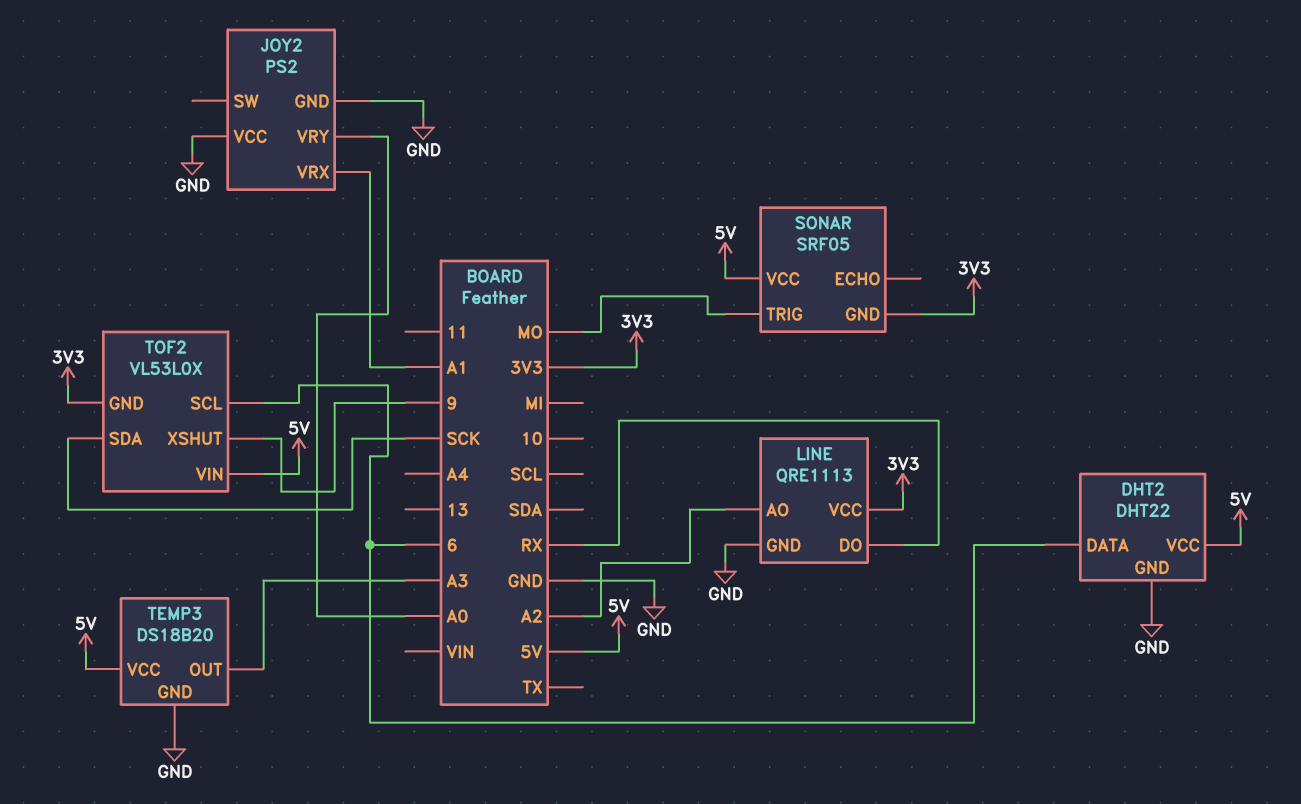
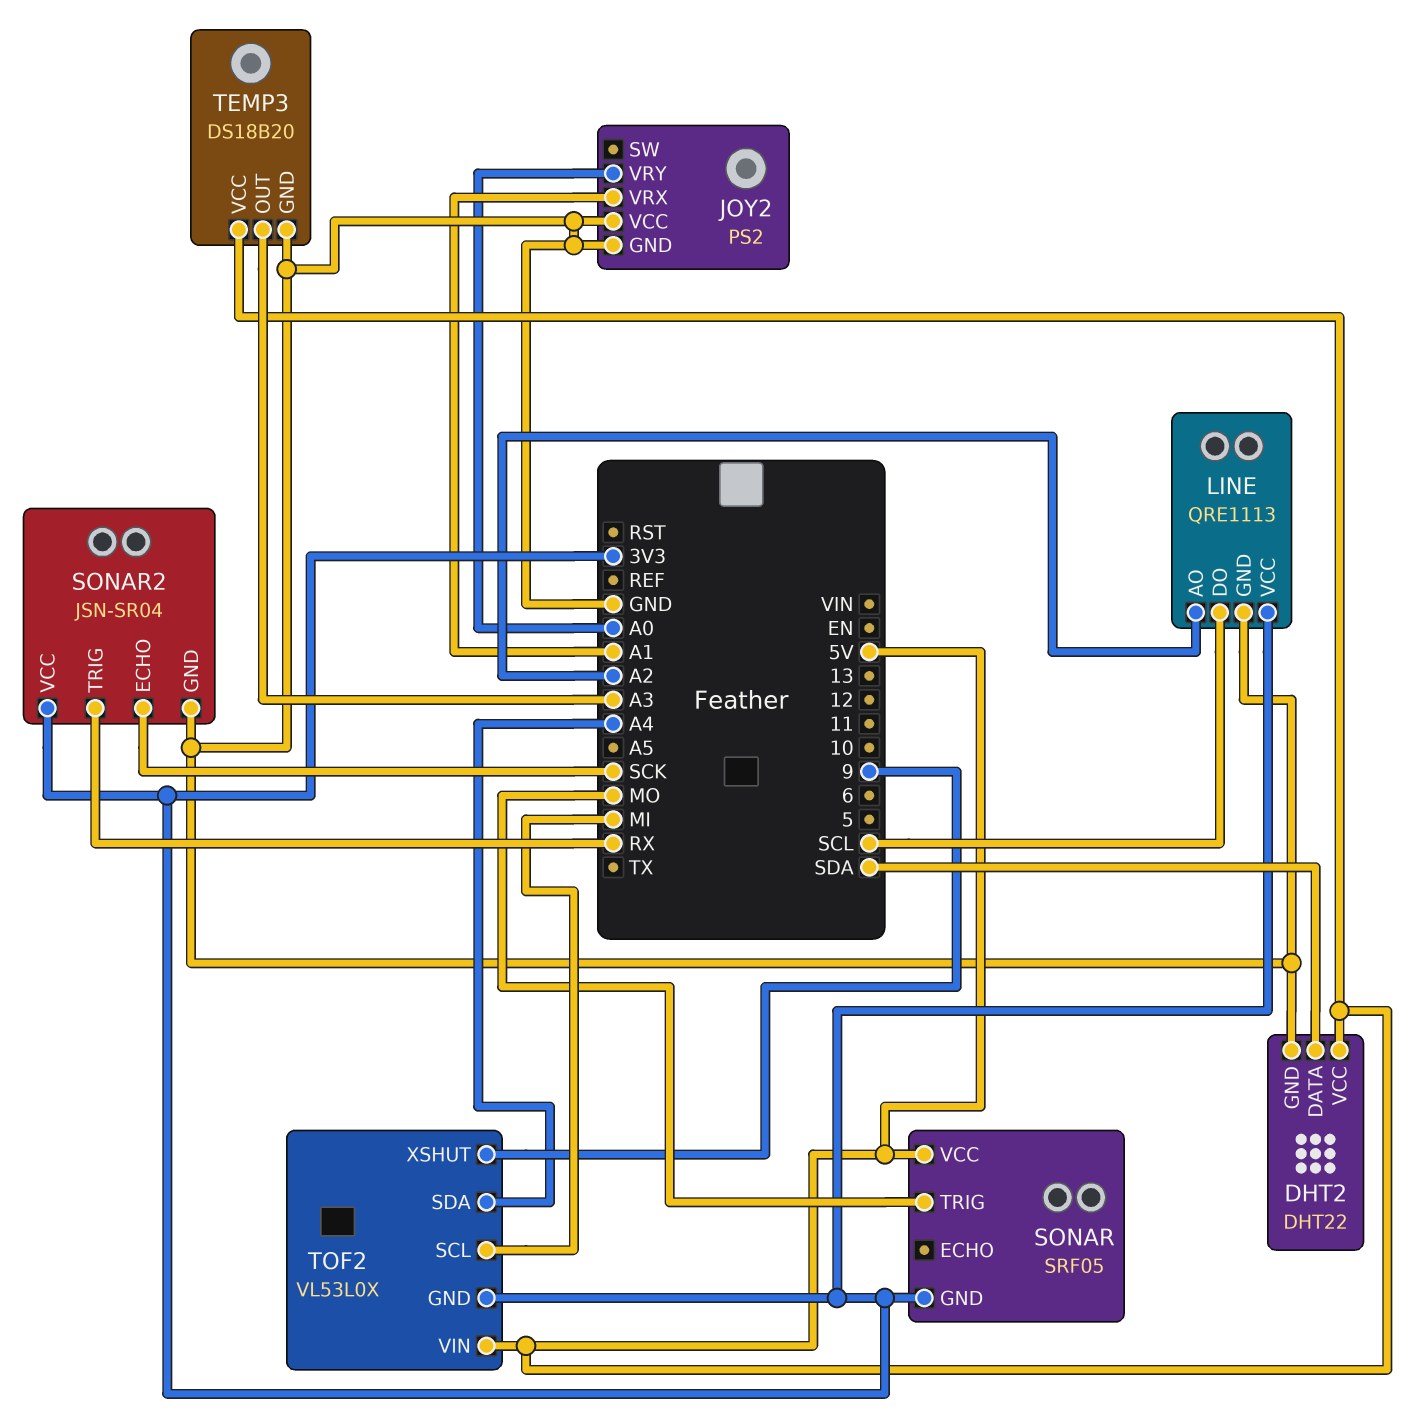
DHT2 pin DATA: 6 -> SDA
LINE pin DO: RX -> SCL
SONAR2: none -> JSN-SR04
SONAR2 pin ECHO: none -> SCK
SONAR2 pin GND: none -> GND
SONAR2 pin TRIG: none -> RX
SONAR2 pin VCC: none -> 3V3
TOF2 pin SCL: 6 -> MI
TOF2 pin SDA: SCK -> A4

